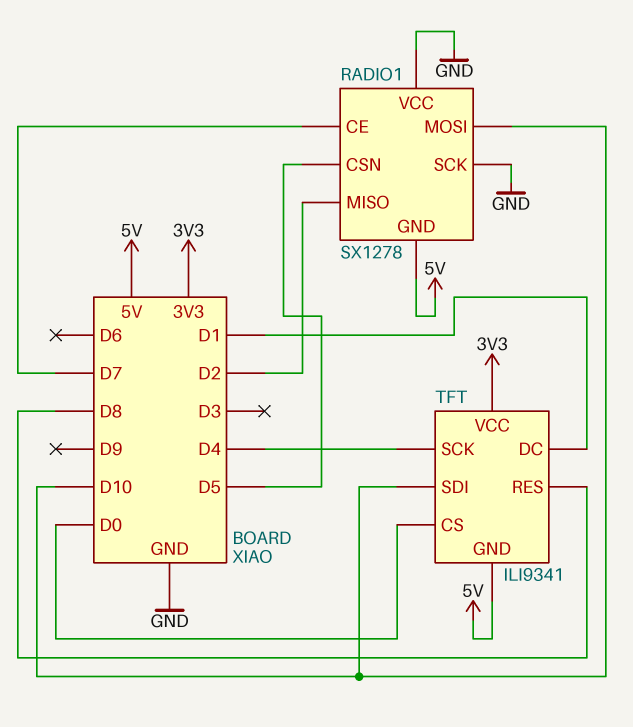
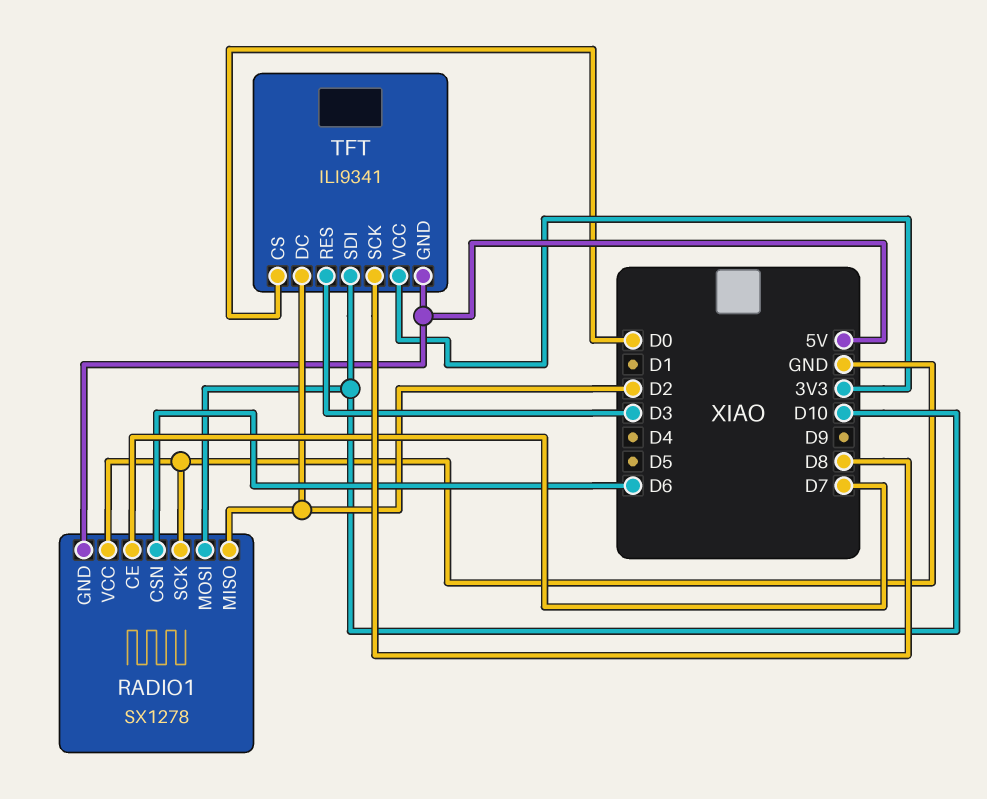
RADIO1 pin CSN: D5 -> D6
TFT pin DC: D1 -> D2
TFT pin RES: D8 -> D3
TFT pin SCK: D4 -> D8

